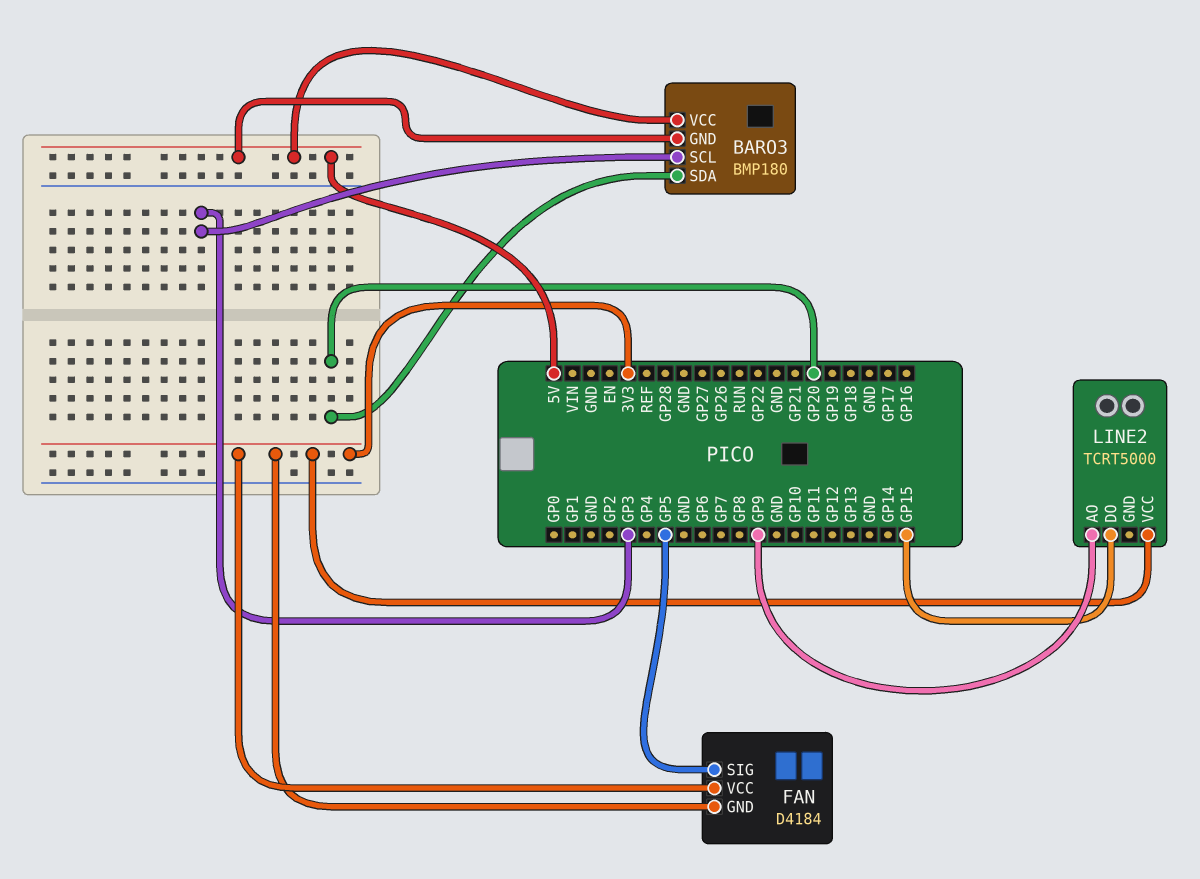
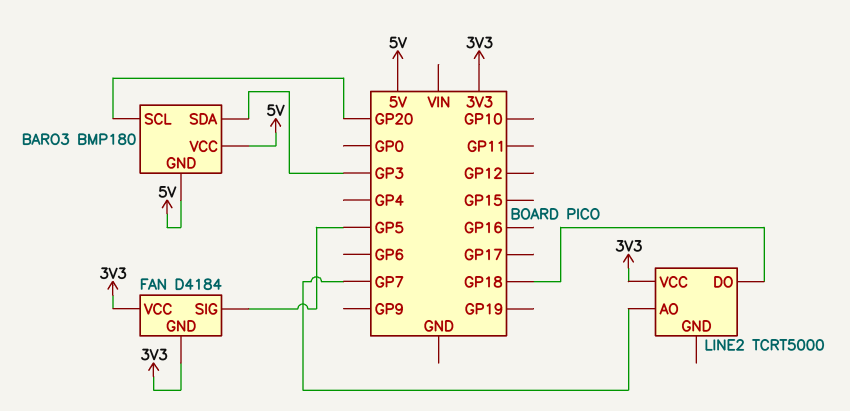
BARO3 pin SCL: GP3 -> GP20
BARO3 pin SDA: GP20 -> GP3
LINE2 pin AO: GP9 -> GP7
LINE2 pin DO: GP15 -> GP18

